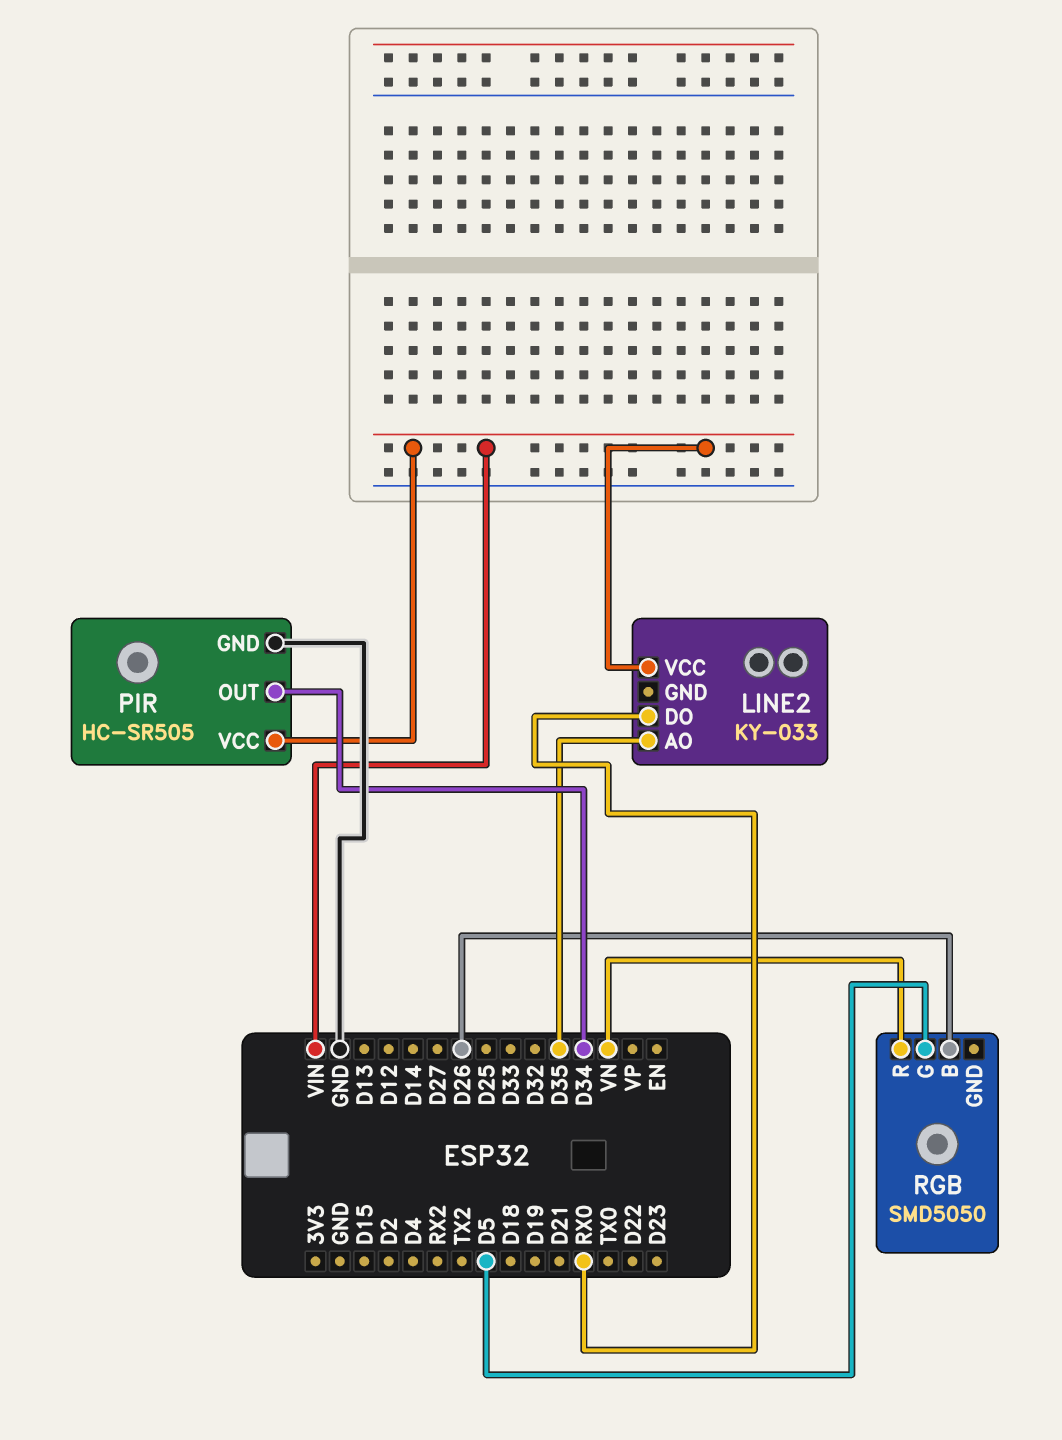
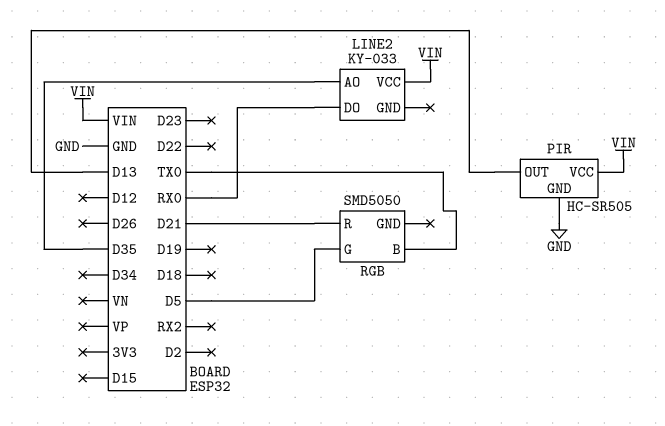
PIR pin OUT: D34 -> D13
RGB pin B: D26 -> TX0
RGB pin R: VN -> D21

